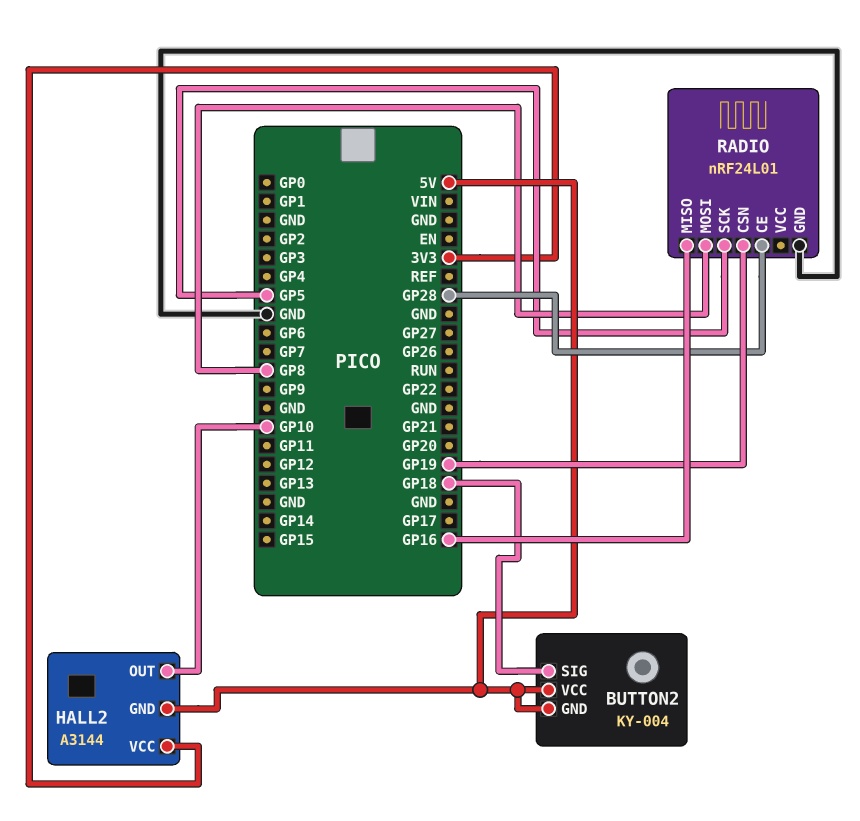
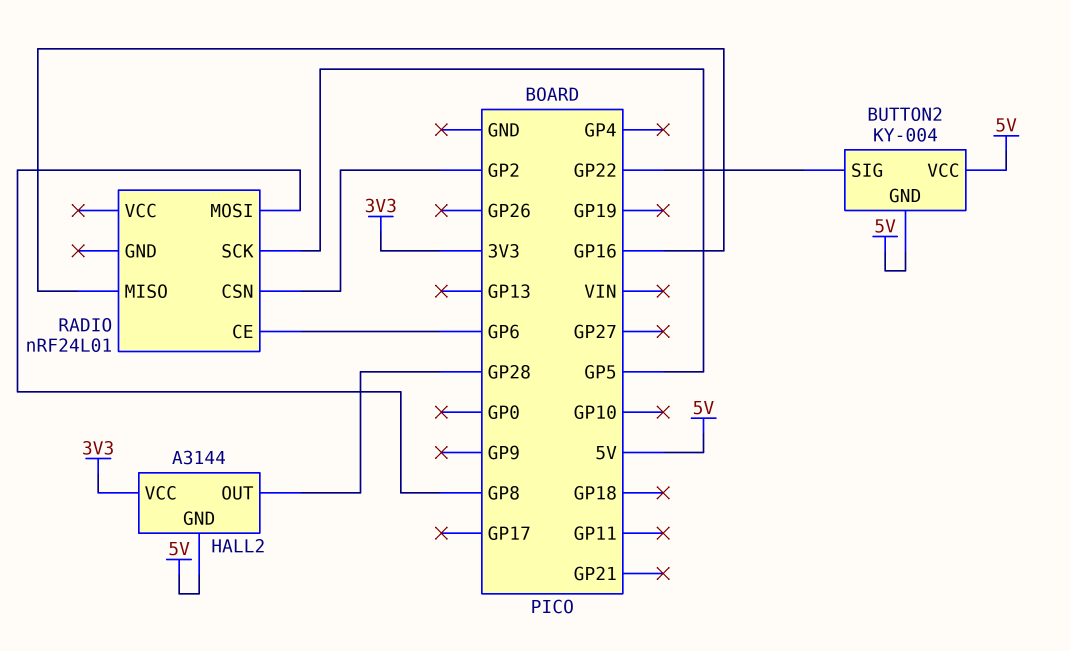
BUTTON2 pin SIG: GP18 -> GP22
HALL2 pin OUT: GP10 -> GP28
RADIO pin CE: GP28 -> GP6
RADIO pin CSN: GP19 -> GP2
RADIO pin GND: GND -> none

